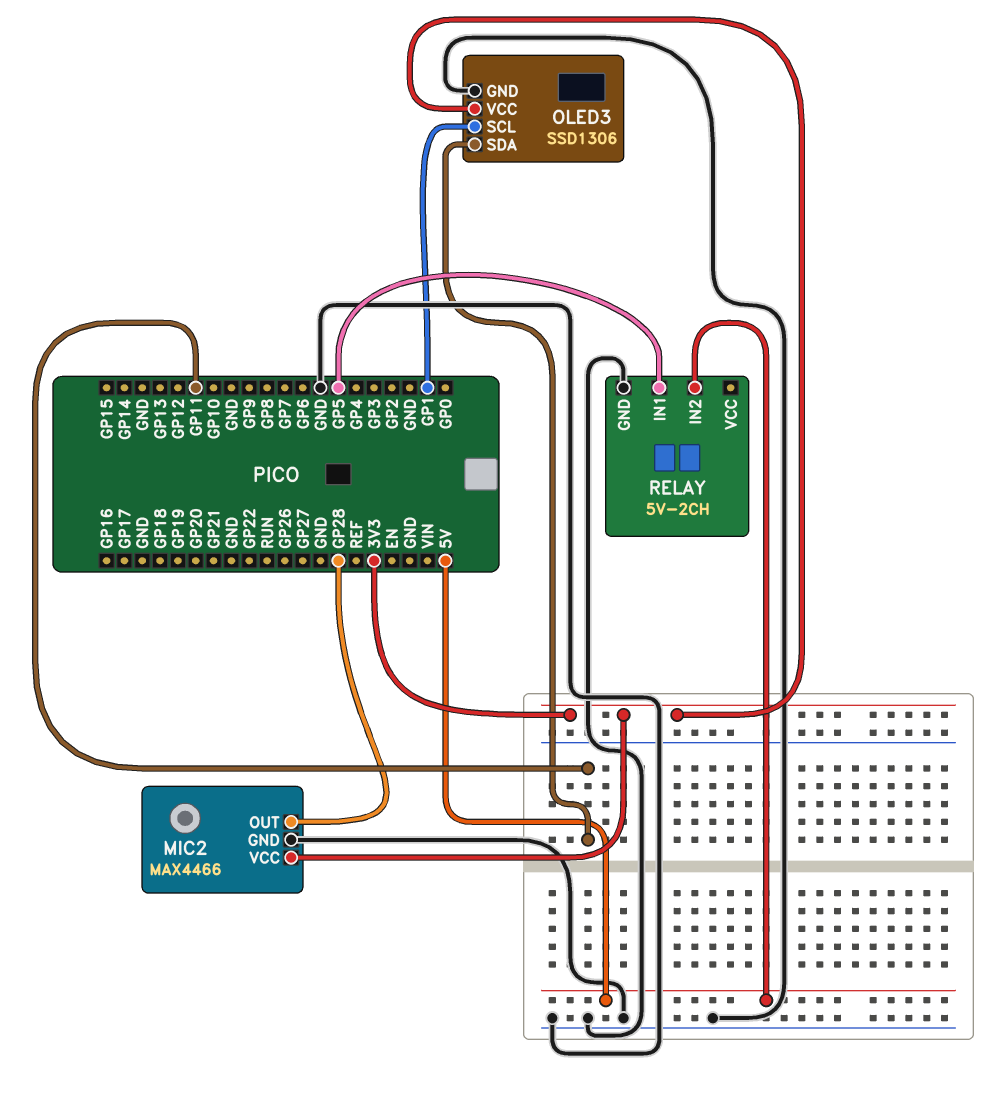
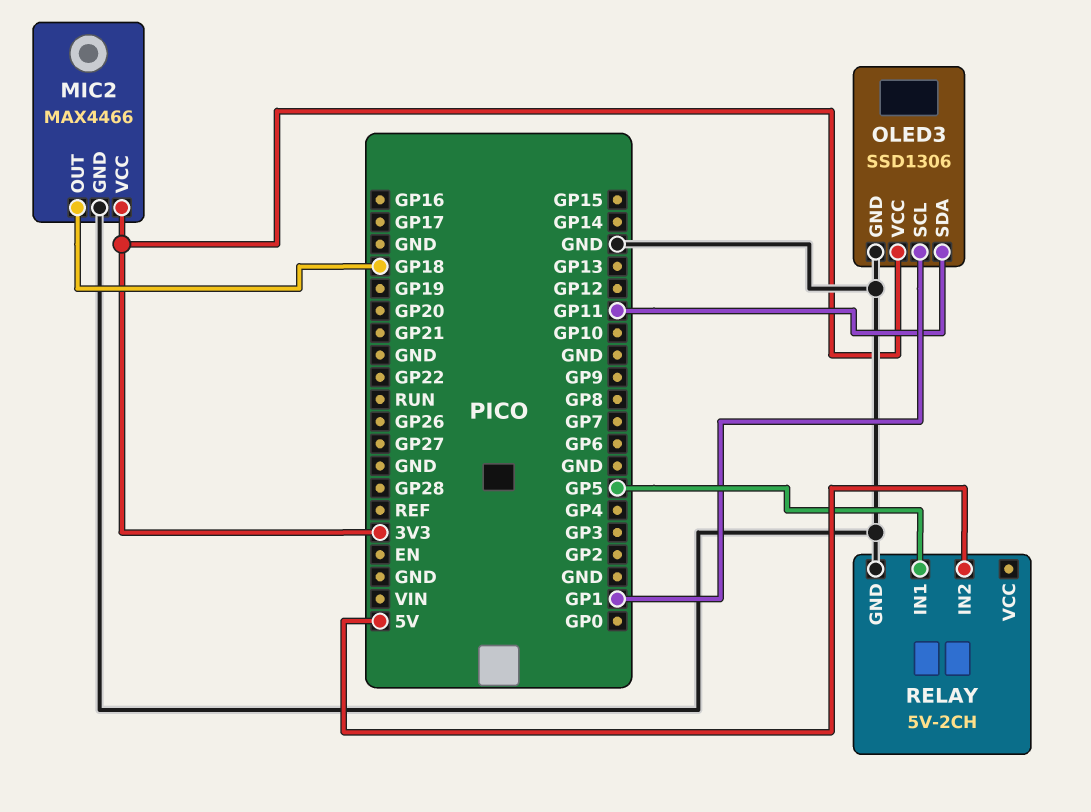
MIC2 pin OUT: GP28 -> GP18

